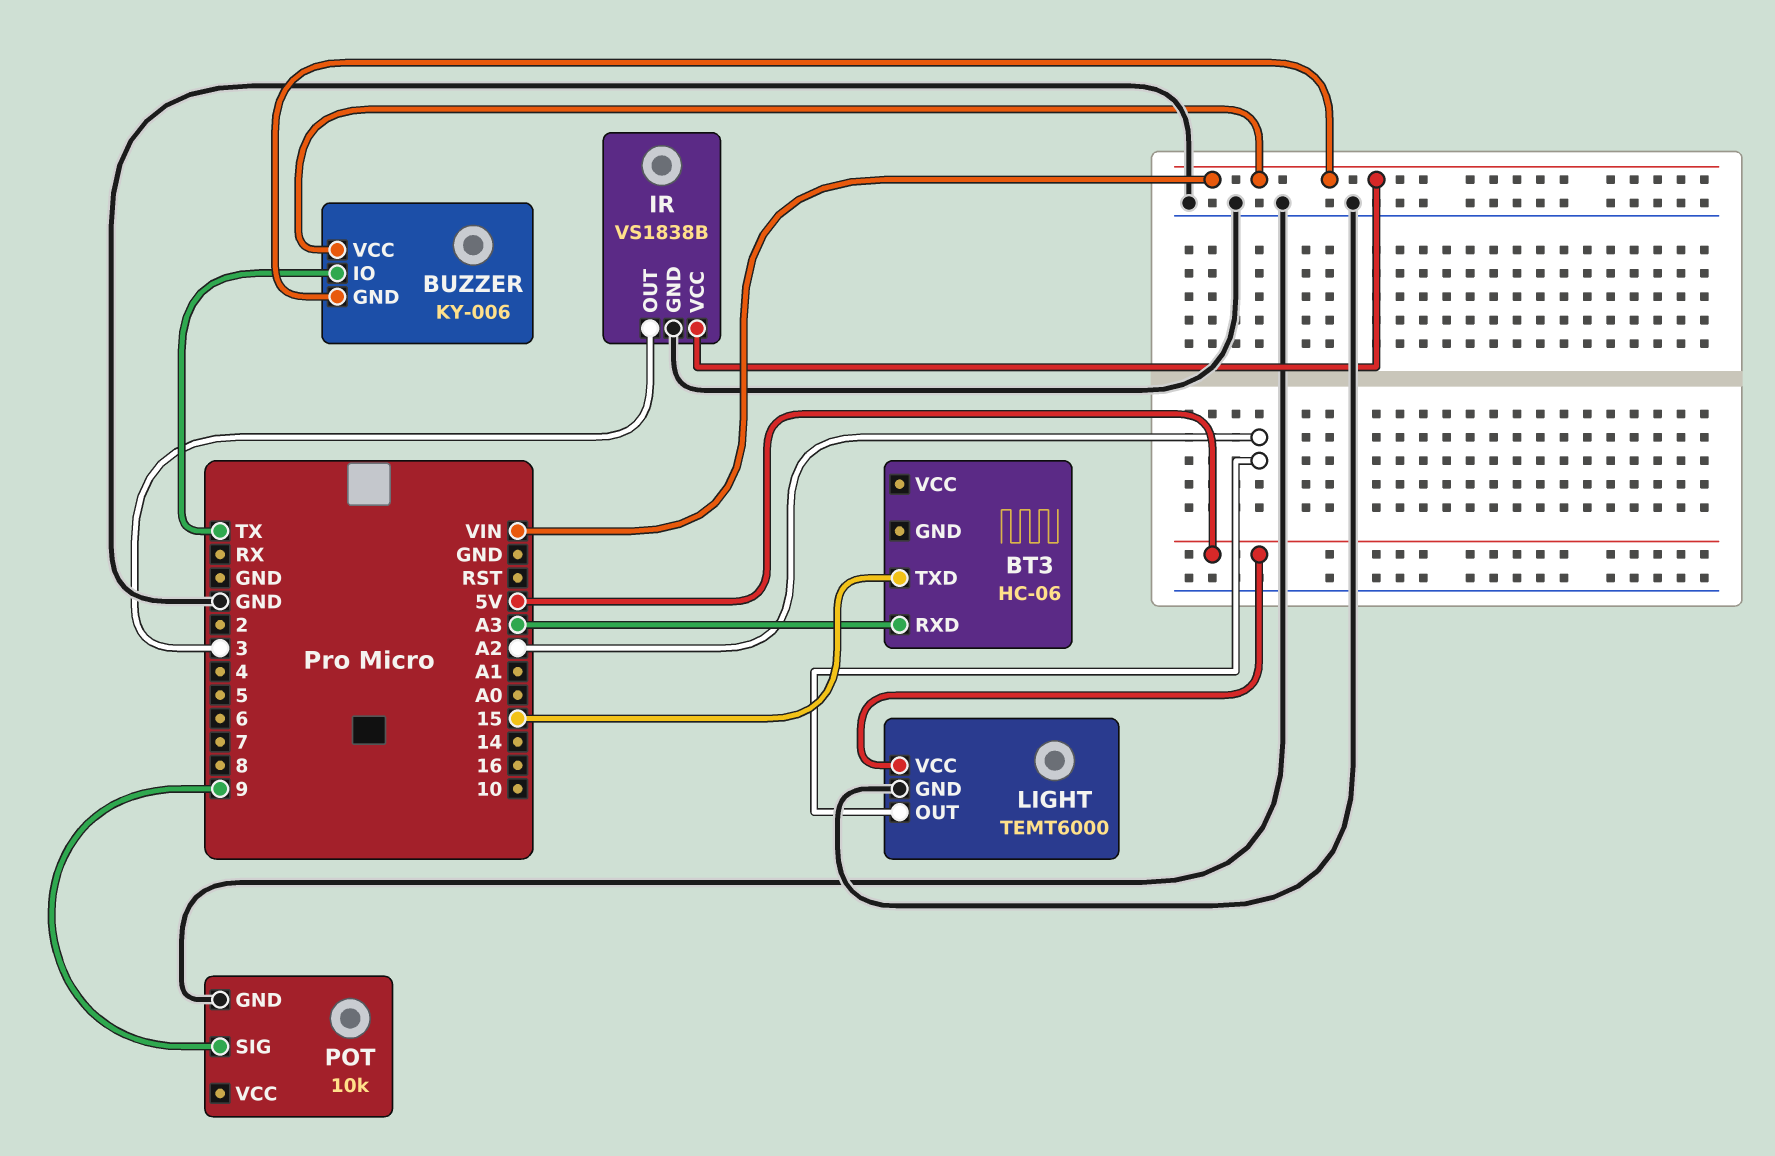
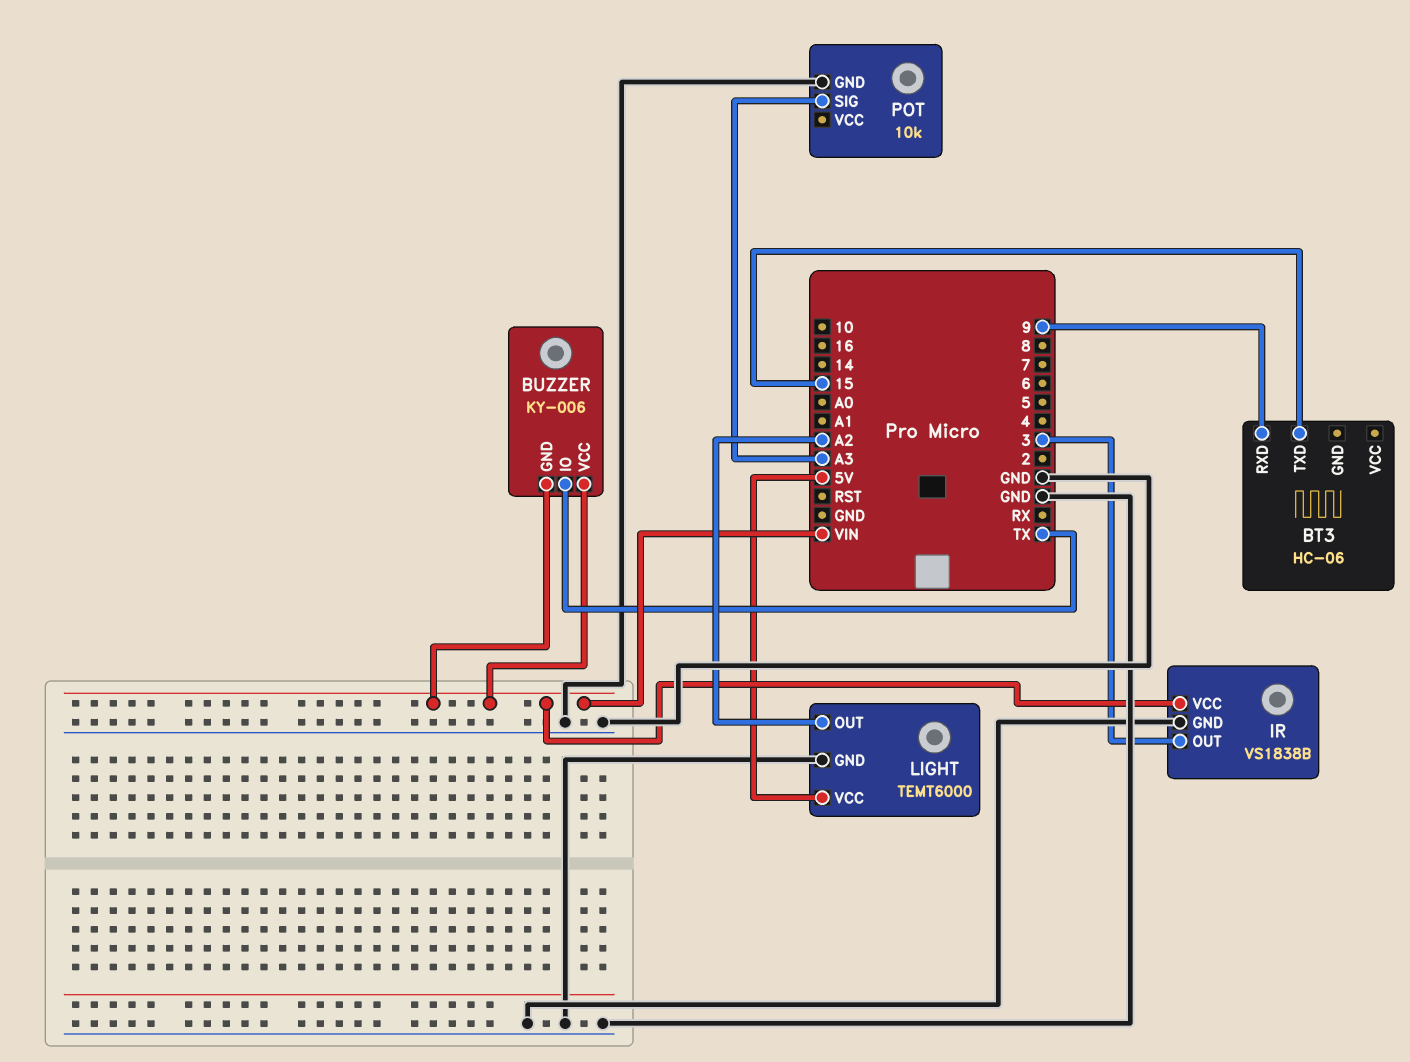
BT3 pin RXD: A3 -> 9
POT pin SIG: 9 -> A3

